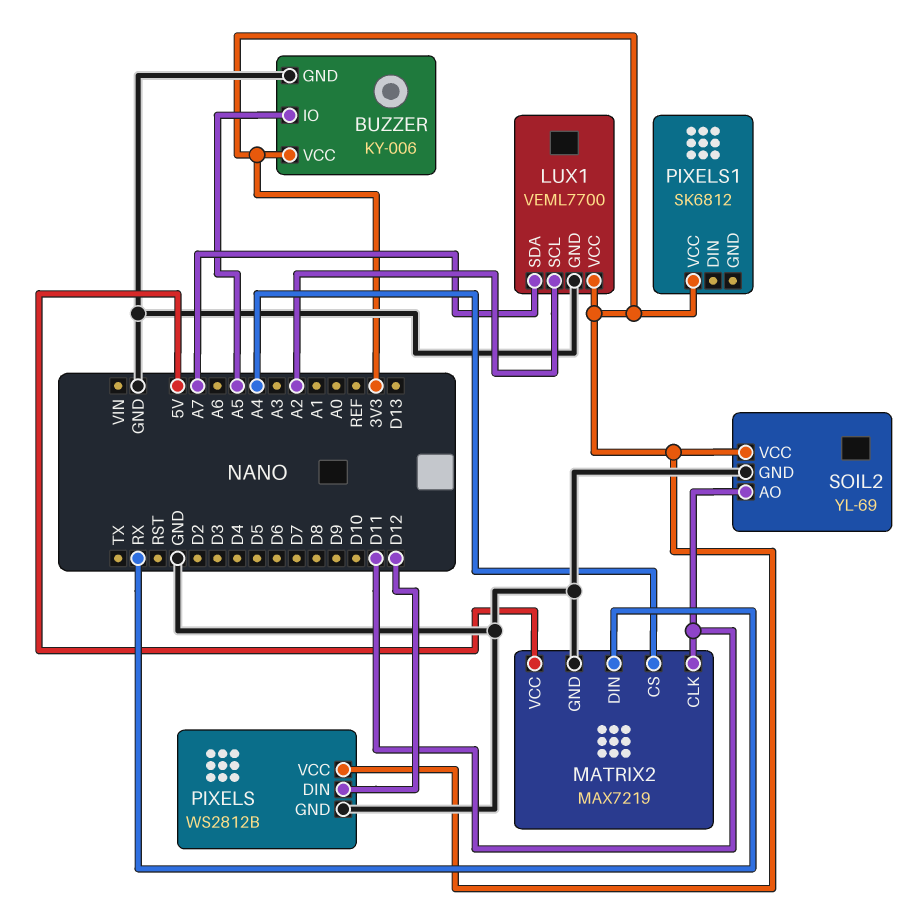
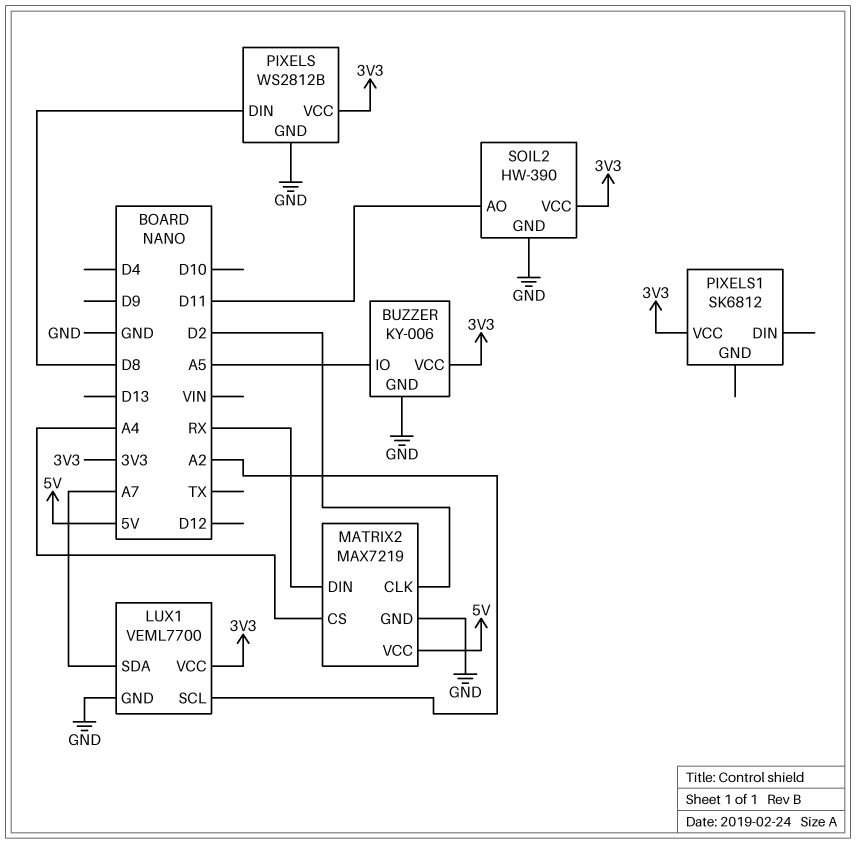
MATRIX2 pin CLK: D11 -> D2
PIXELS pin DIN: D12 -> D8
SOIL2: YL-69 -> HW-390

